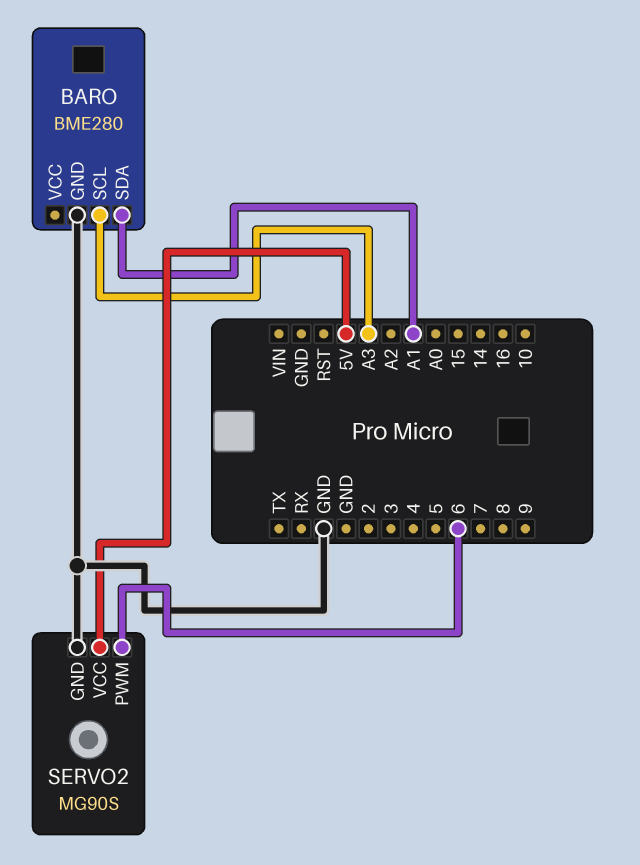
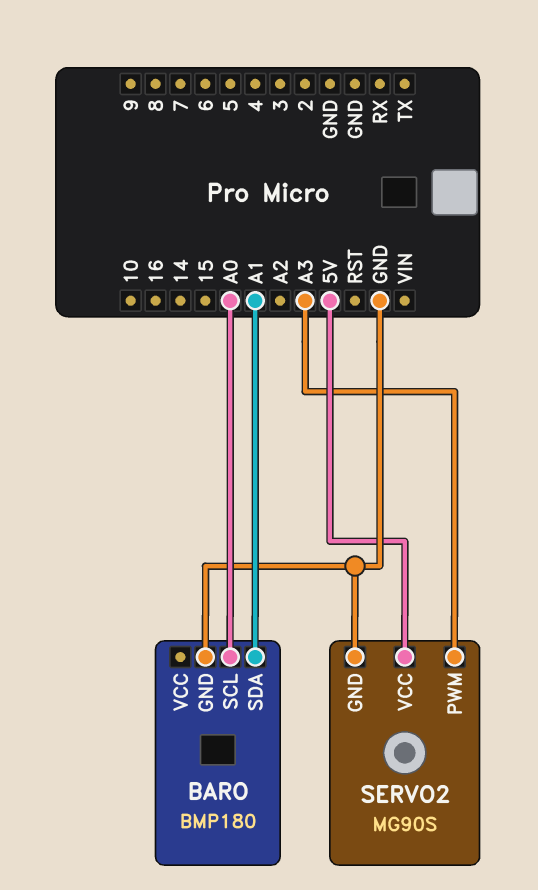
BARO: BME280 -> BMP180
BARO pin SCL: A3 -> A0
SERVO2 pin PWM: 6 -> A3

